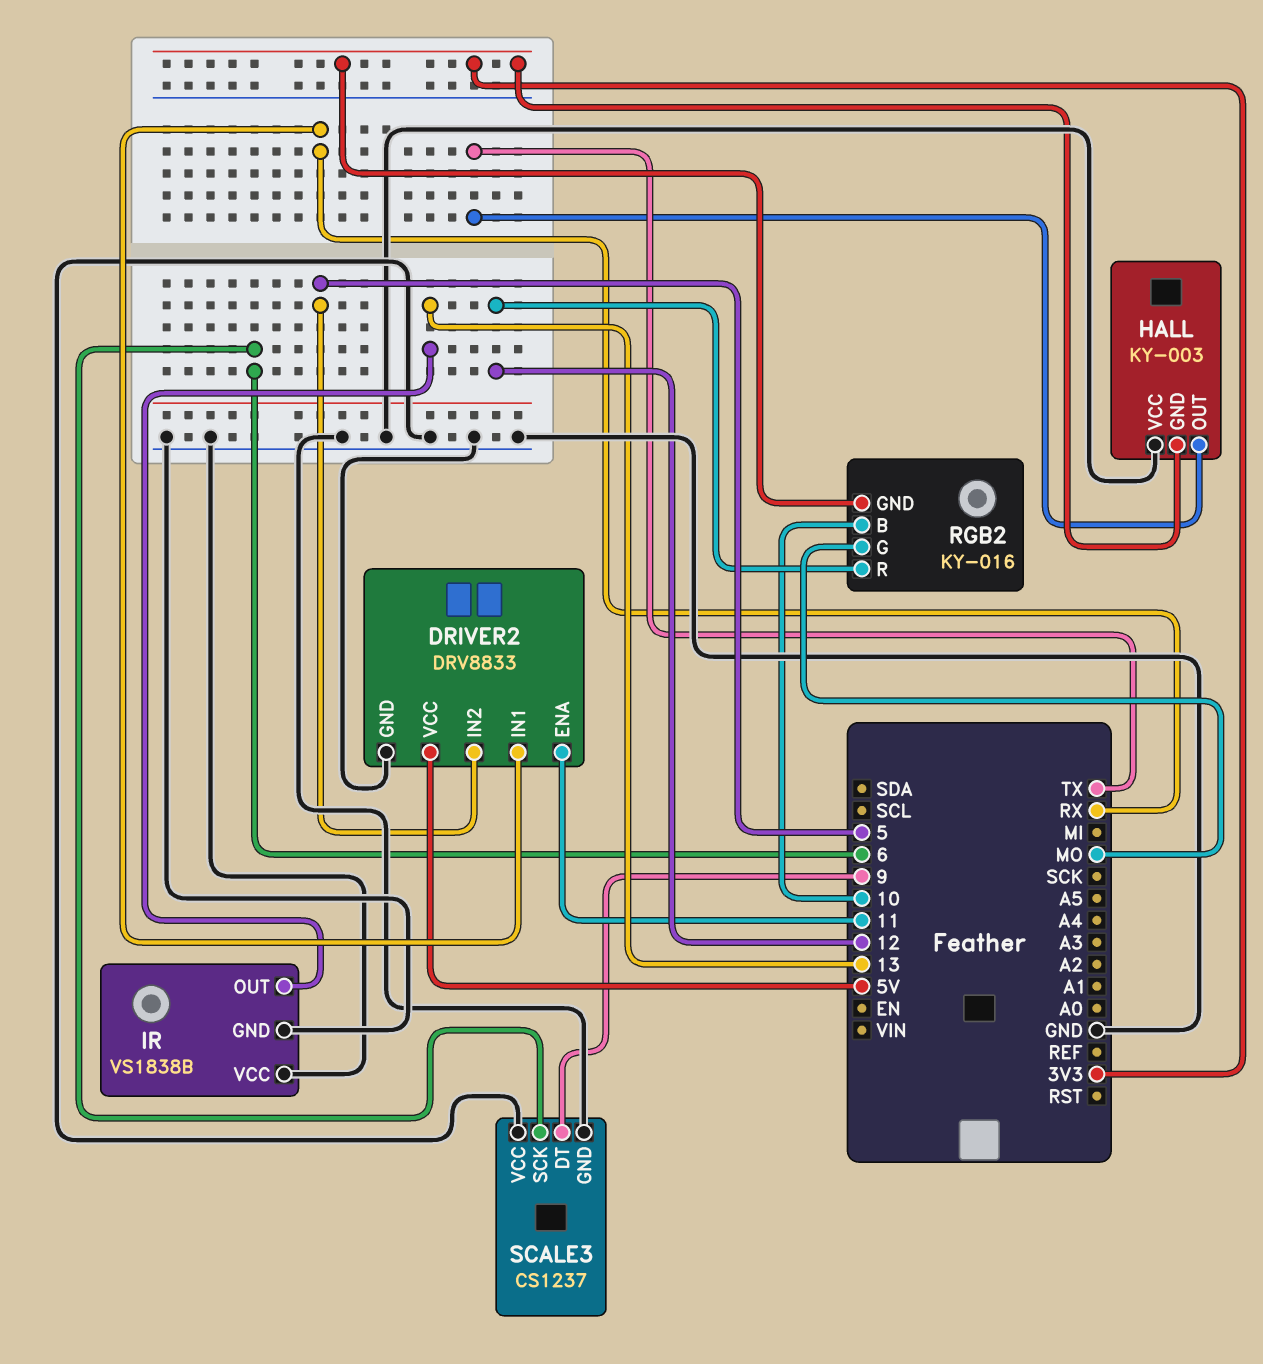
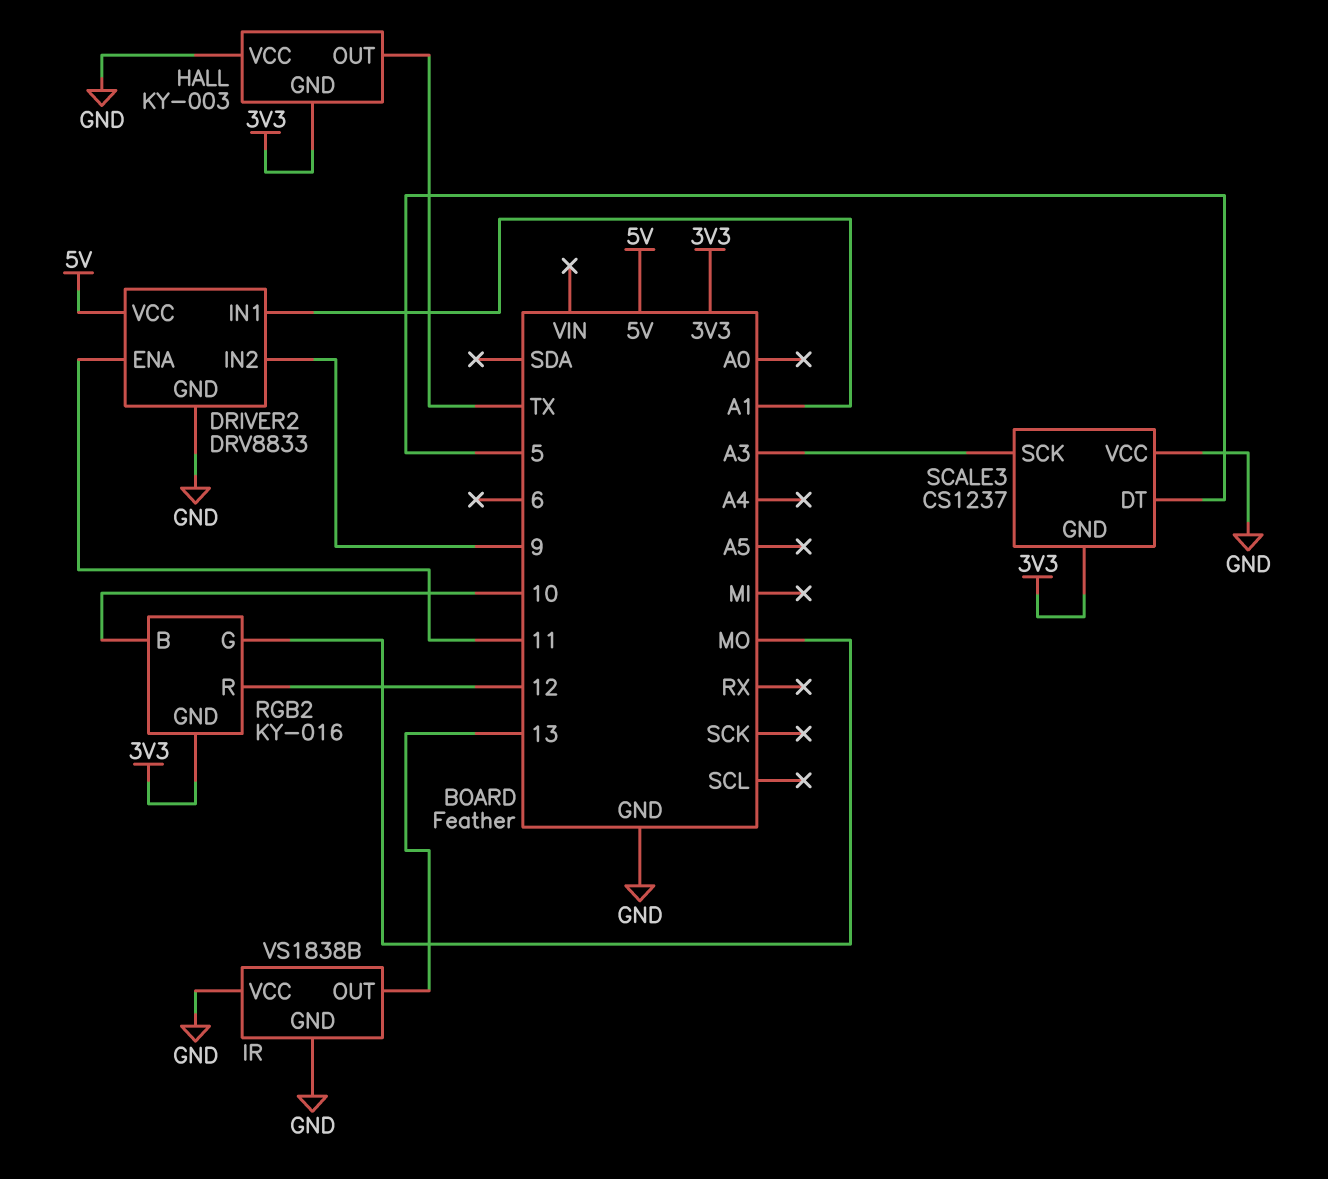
DRIVER2 pin IN1: RX -> A1
DRIVER2 pin IN2: 5 -> 9
SCALE3 pin DT: 9 -> 5
SCALE3 pin GND: GND -> 3V3
SCALE3 pin SCK: 6 -> A3

